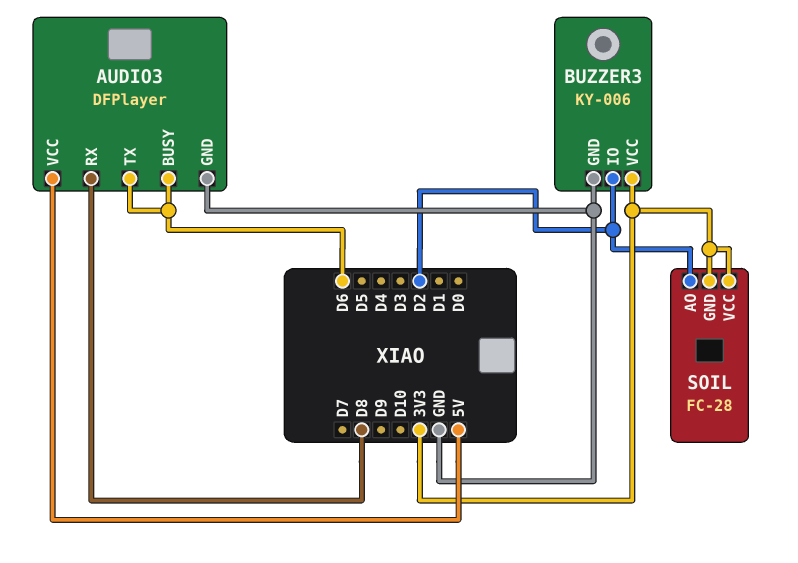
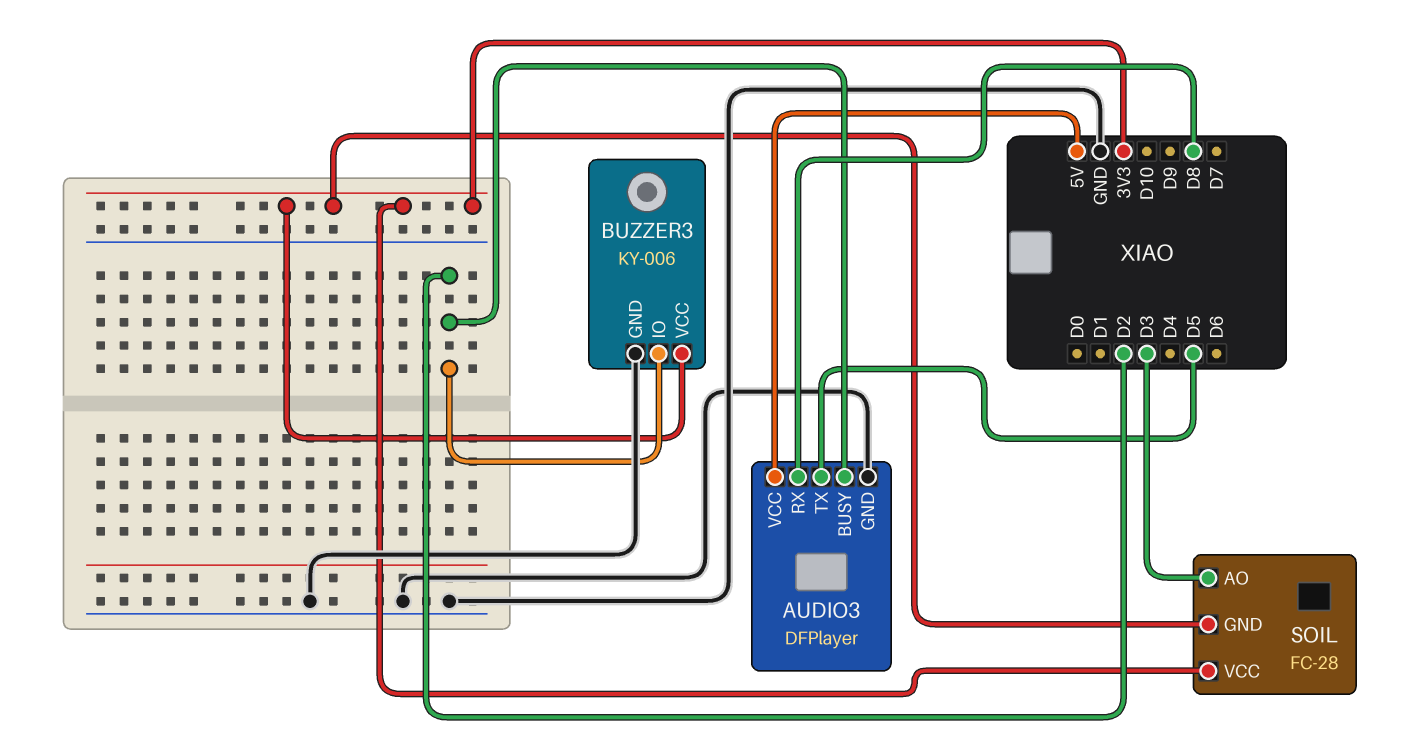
AUDIO3 pin BUSY: D6 -> D2
AUDIO3 pin TX: D6 -> D5
SOIL pin AO: D2 -> D3

